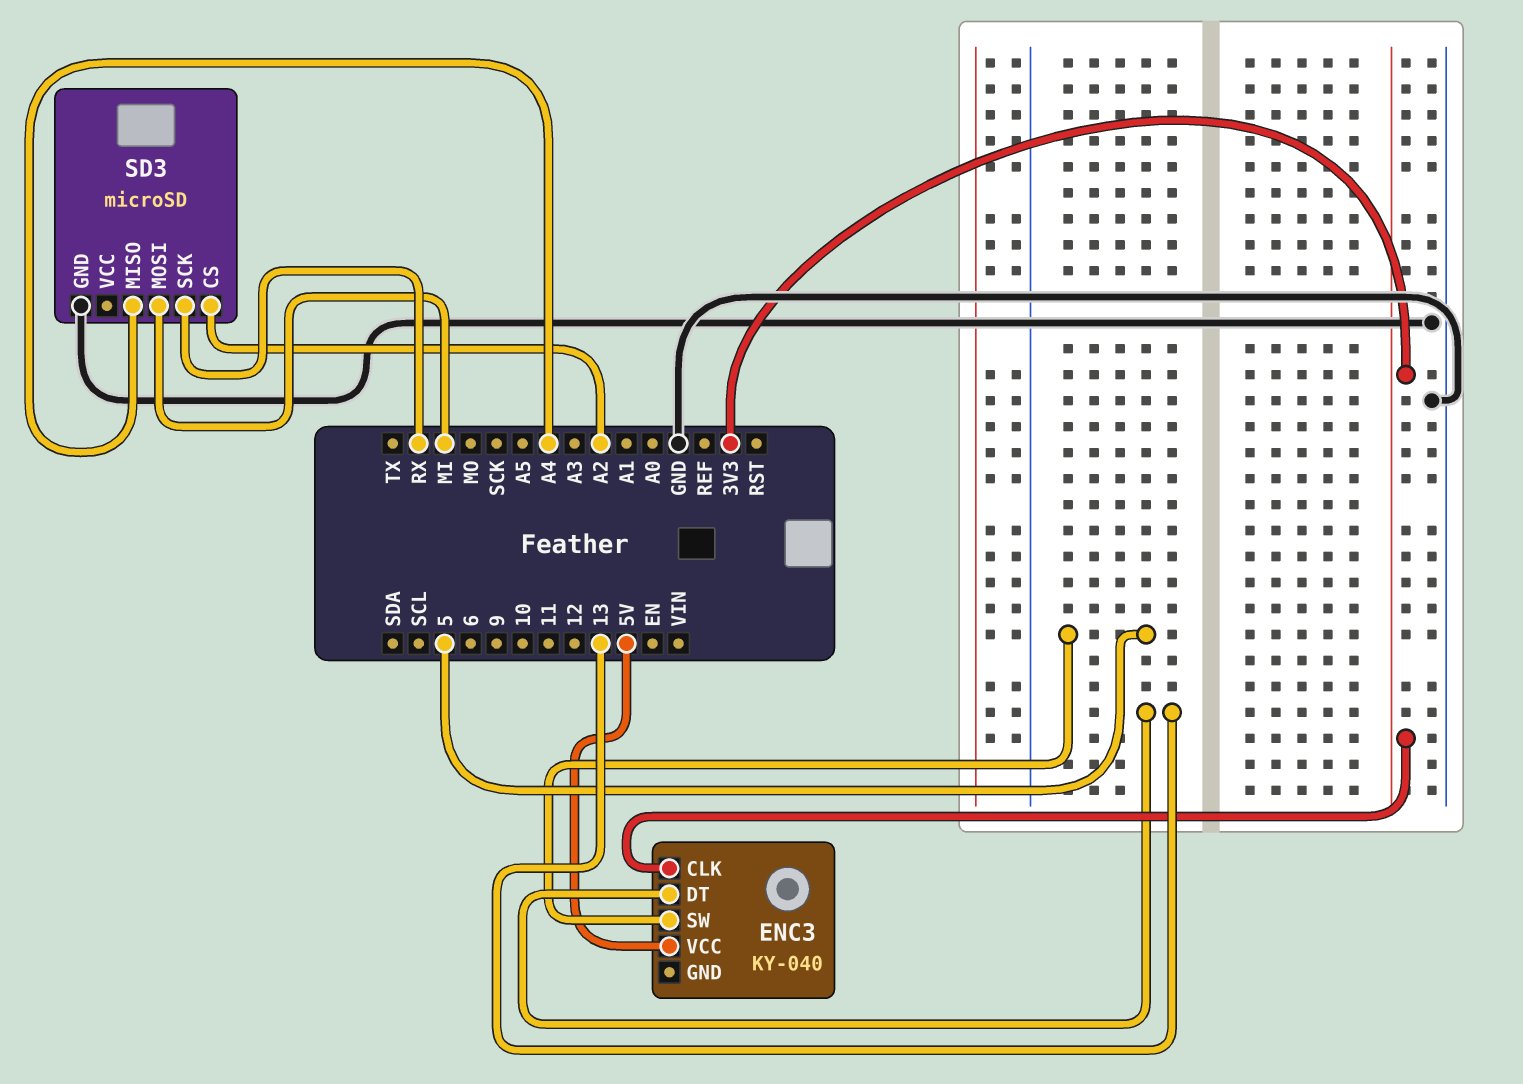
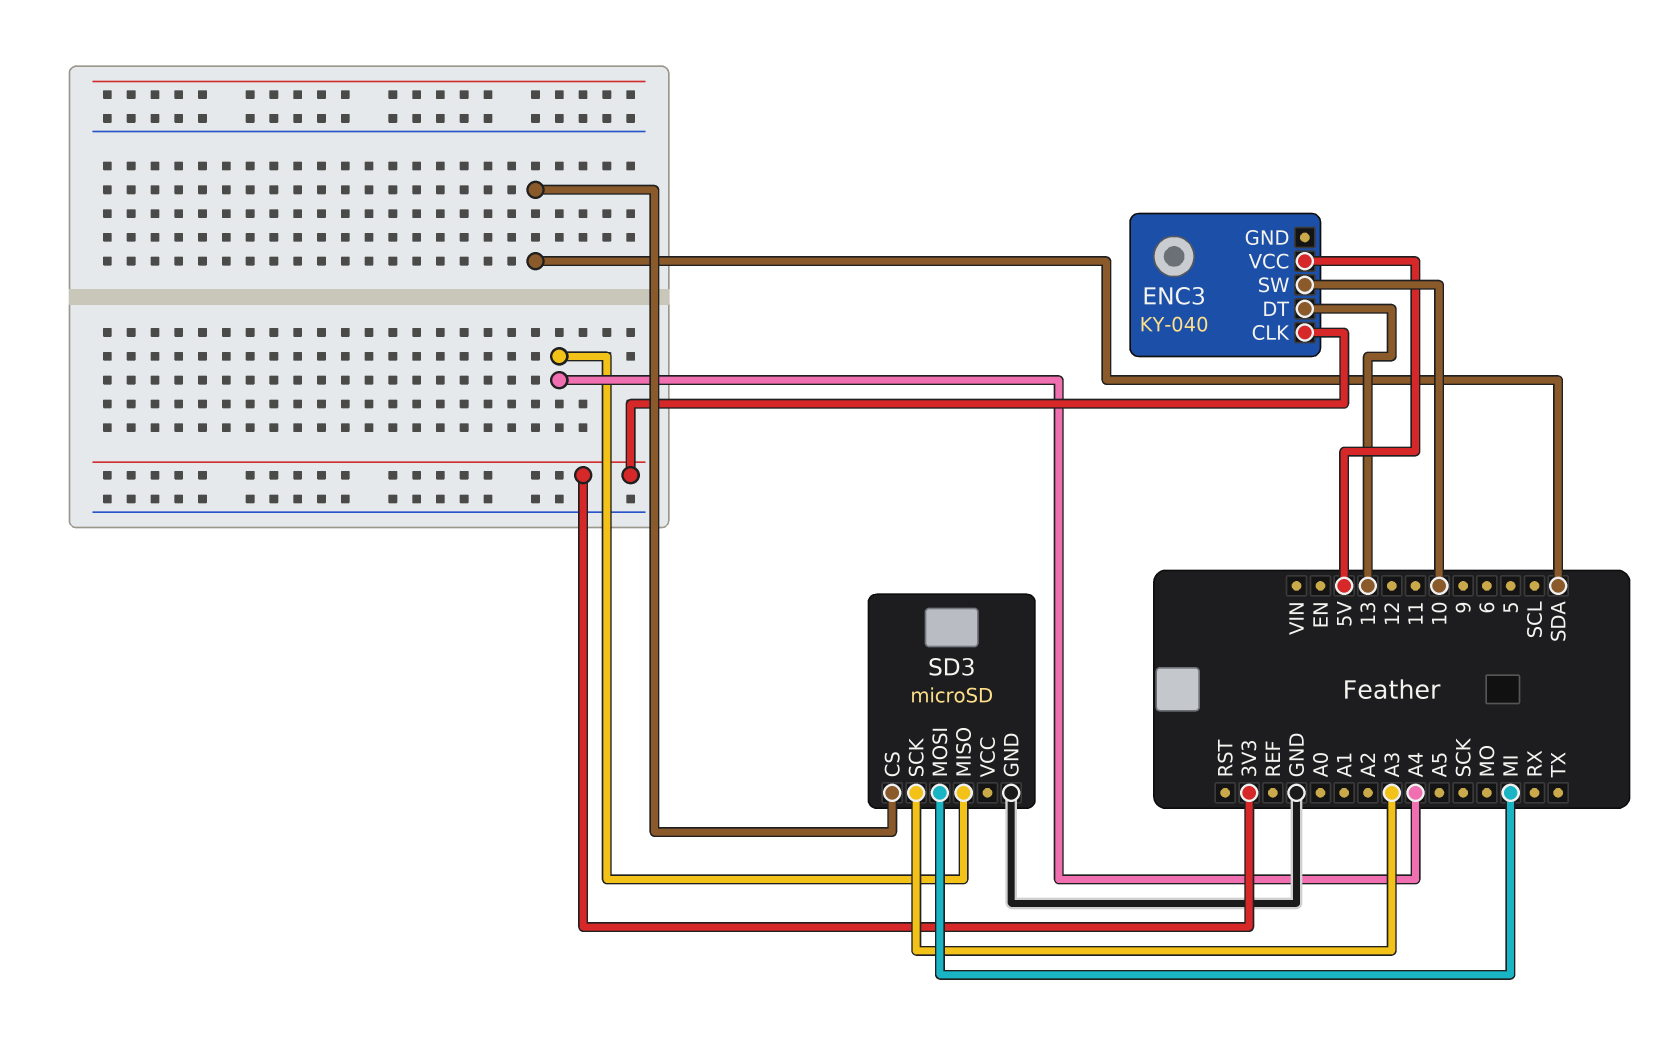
ENC3 pin SW: 5 -> 10
SD3 pin CS: A2 -> SDA
SD3 pin SCK: RX -> A3

